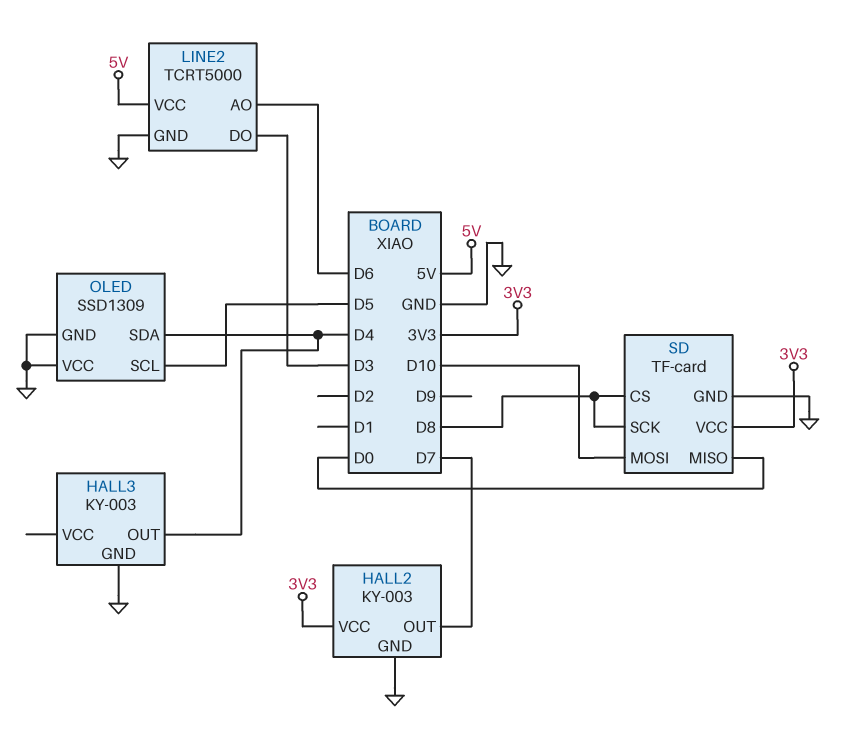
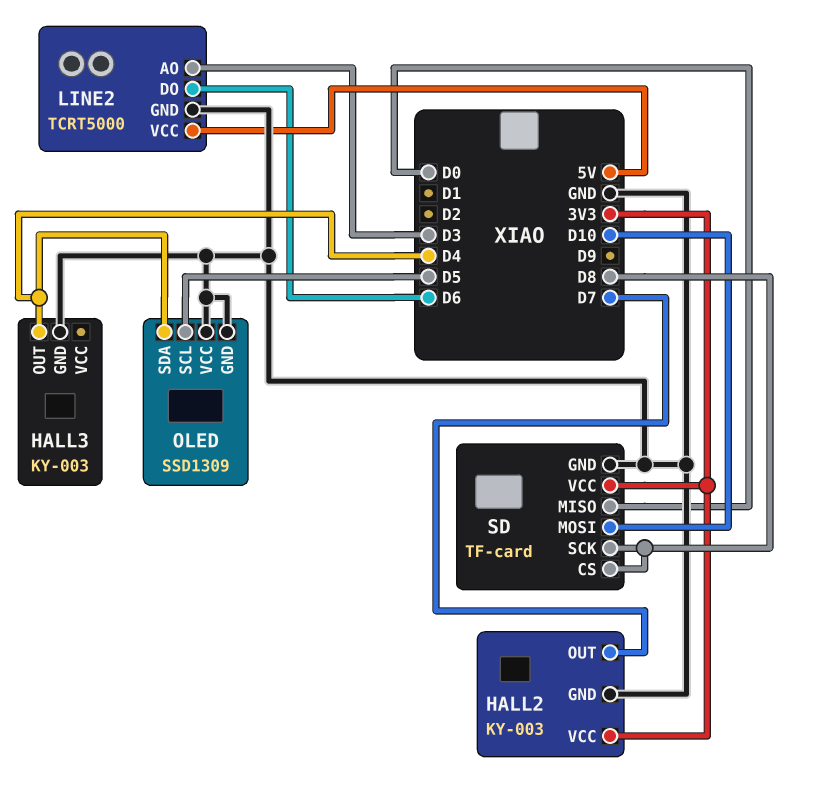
LINE2 pin AO: D6 -> D3
LINE2 pin DO: D3 -> D6

